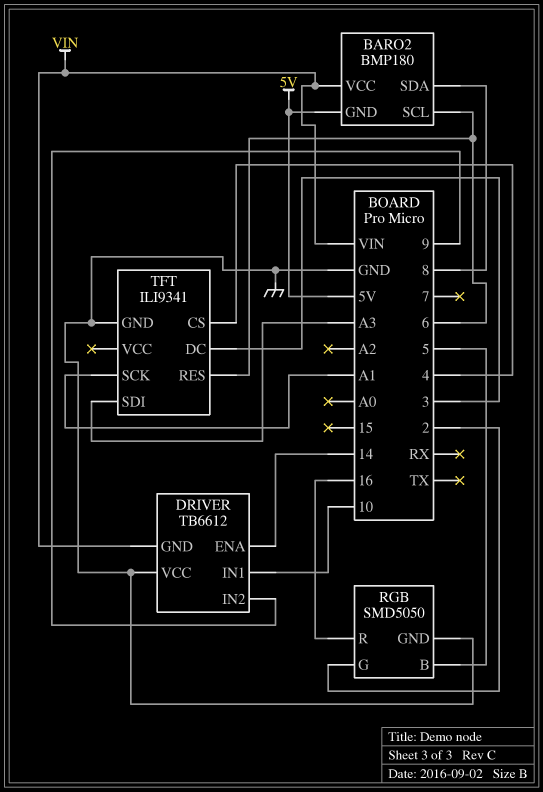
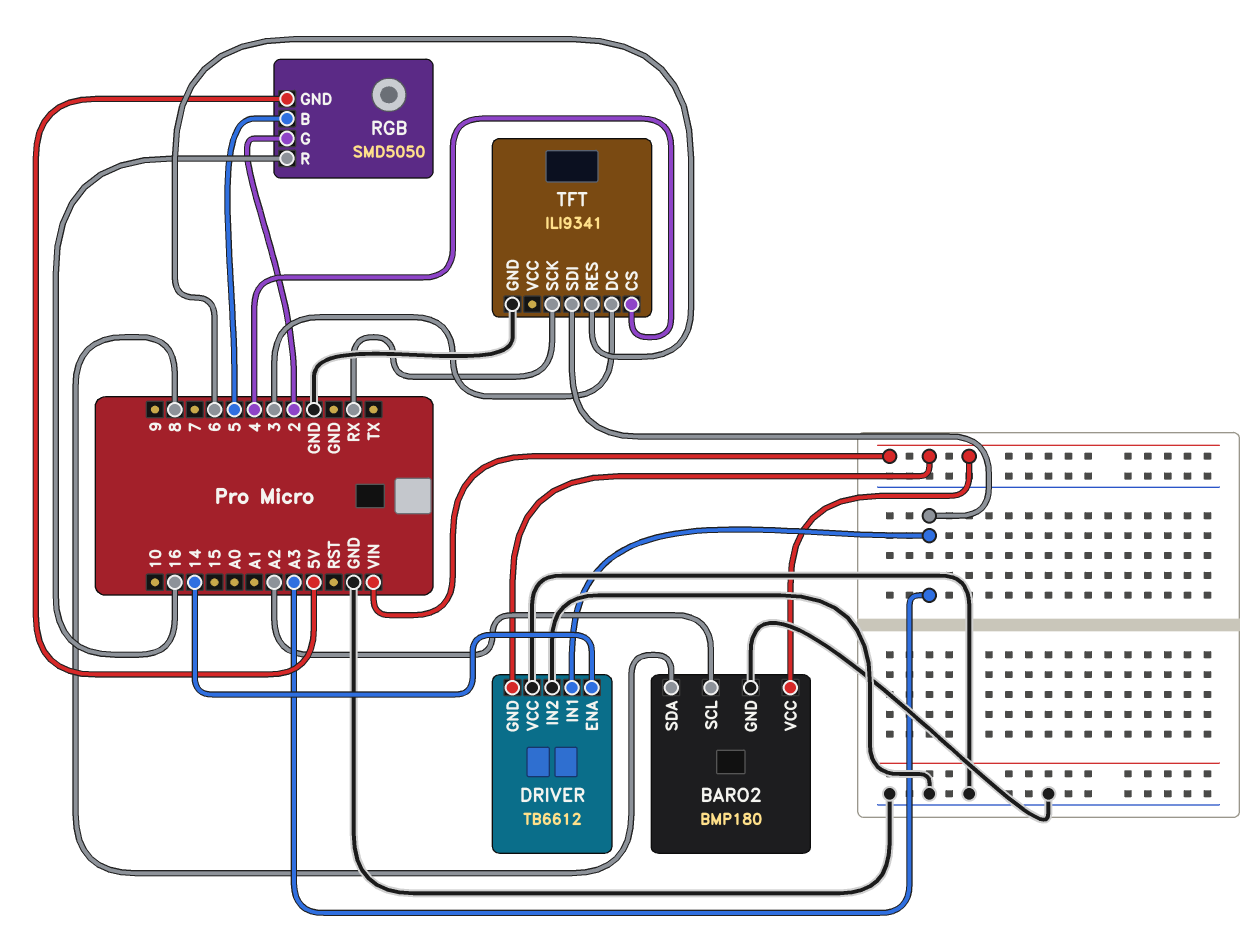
BARO2 pin GND: 5V -> GND
BARO2 pin SCL: 6 -> A2
DRIVER pin IN1: 10 -> A3
DRIVER pin IN2: 9 -> GND
RGB pin GND: GND -> 5V
TFT pin SCK: A1 -> RX

